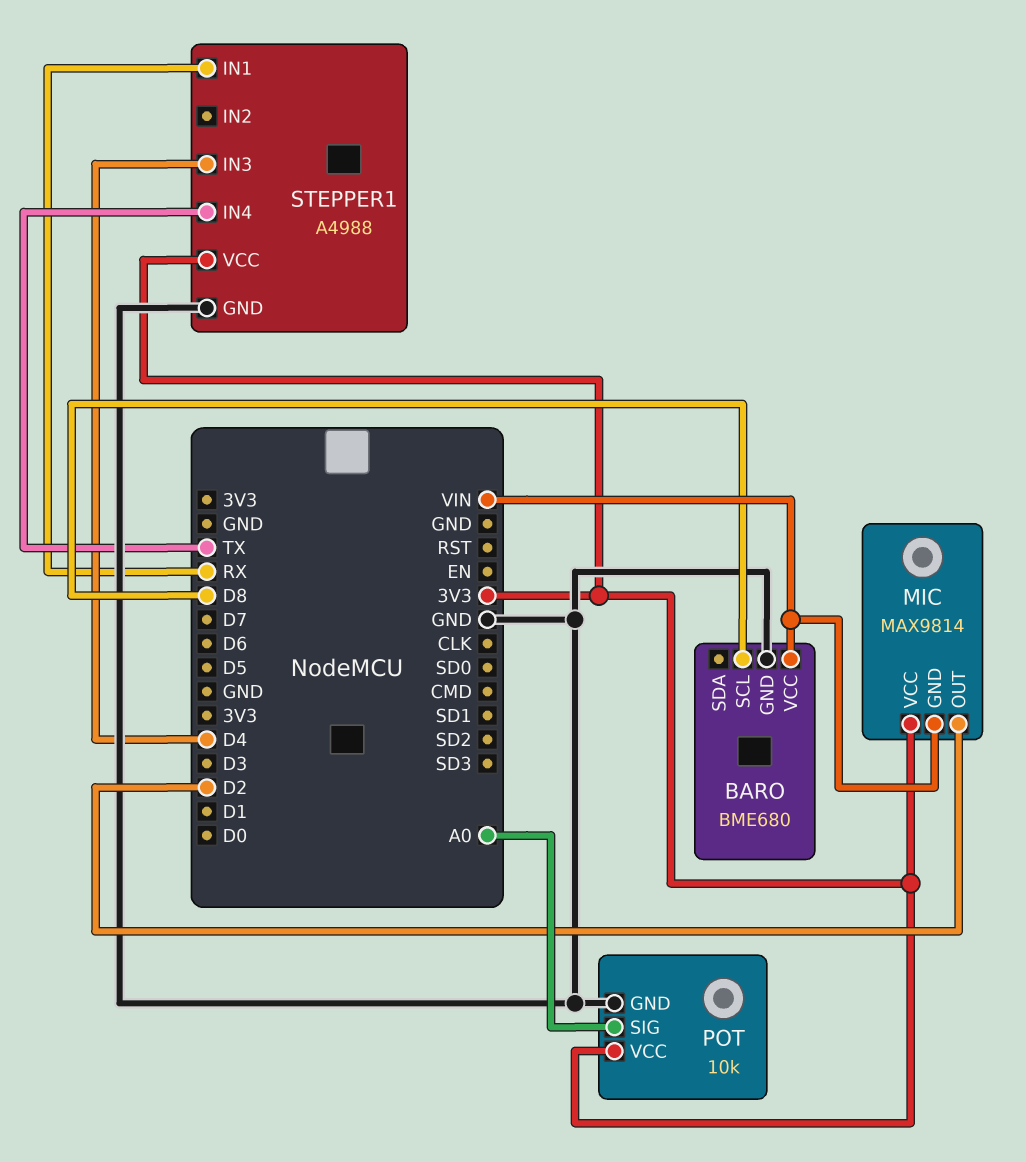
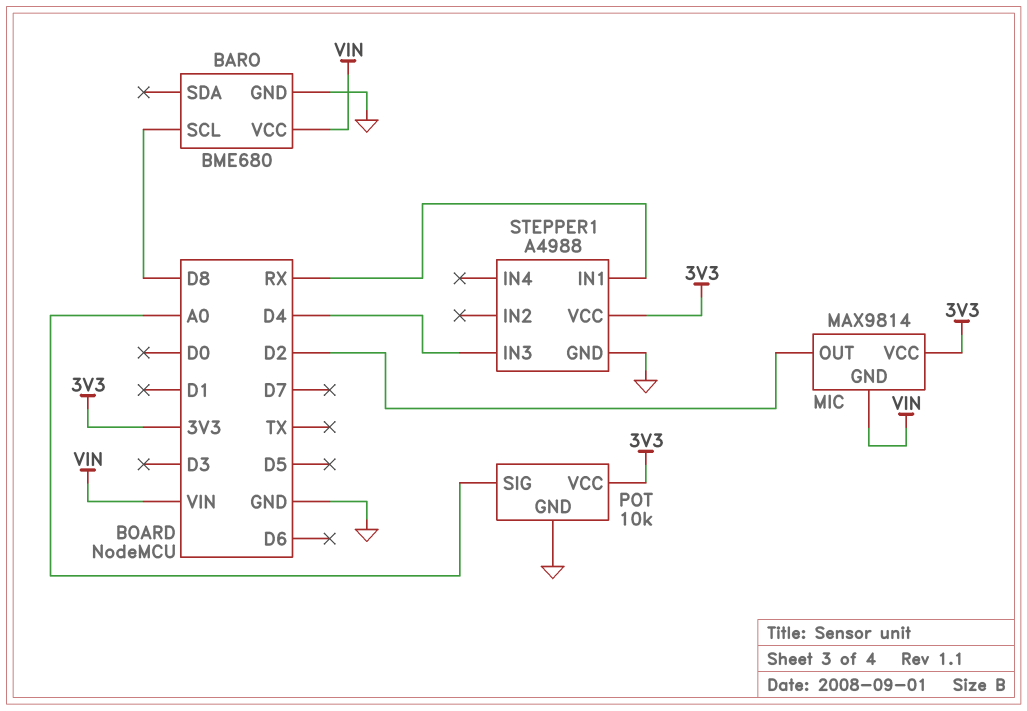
STEPPER1 pin IN4: TX -> none

